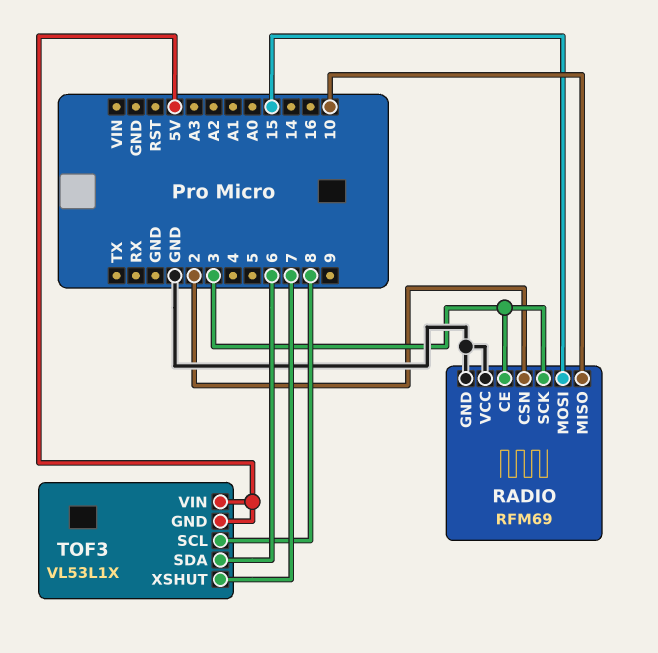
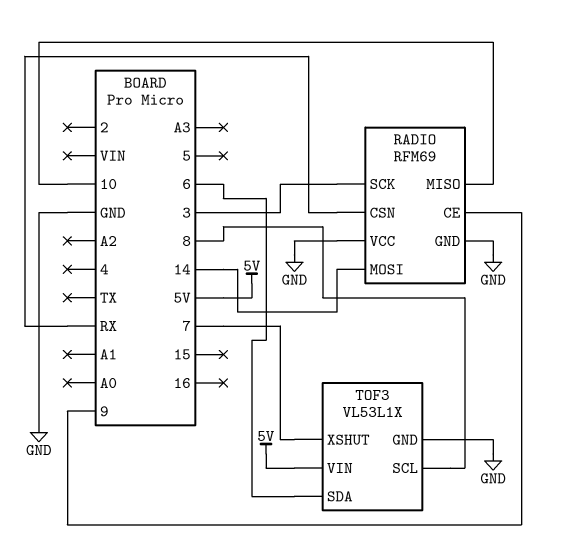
RADIO pin CE: 3 -> 9
RADIO pin CSN: 2 -> RX
RADIO pin MOSI: 15 -> 14
TOF3 pin GND: 5V -> GND

